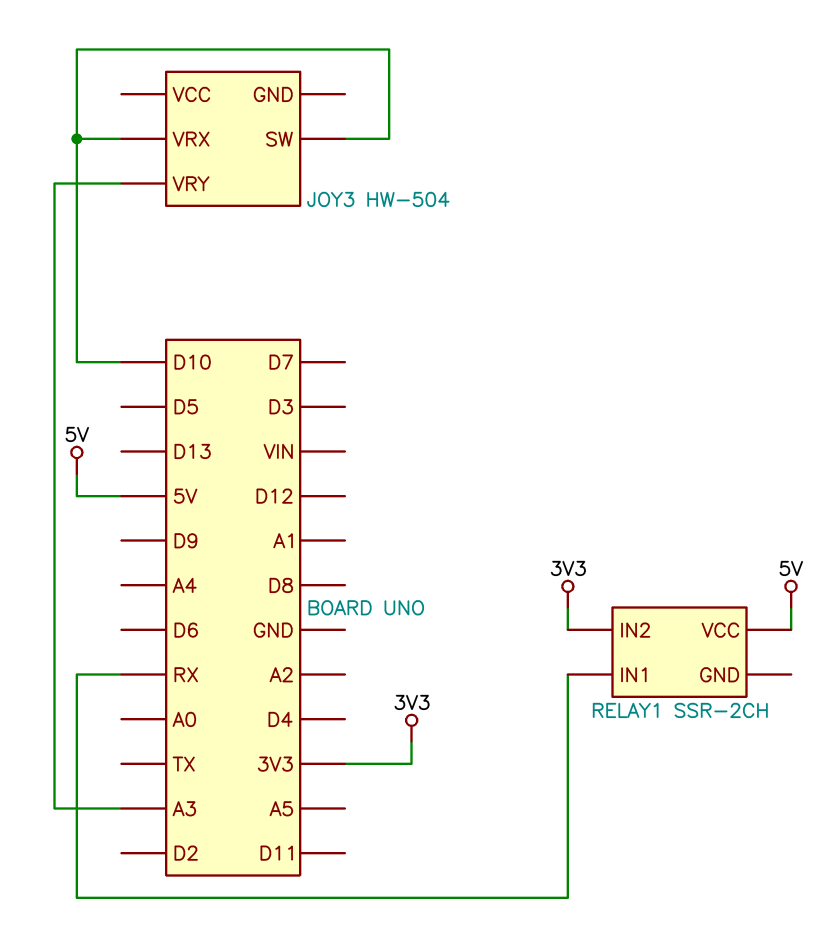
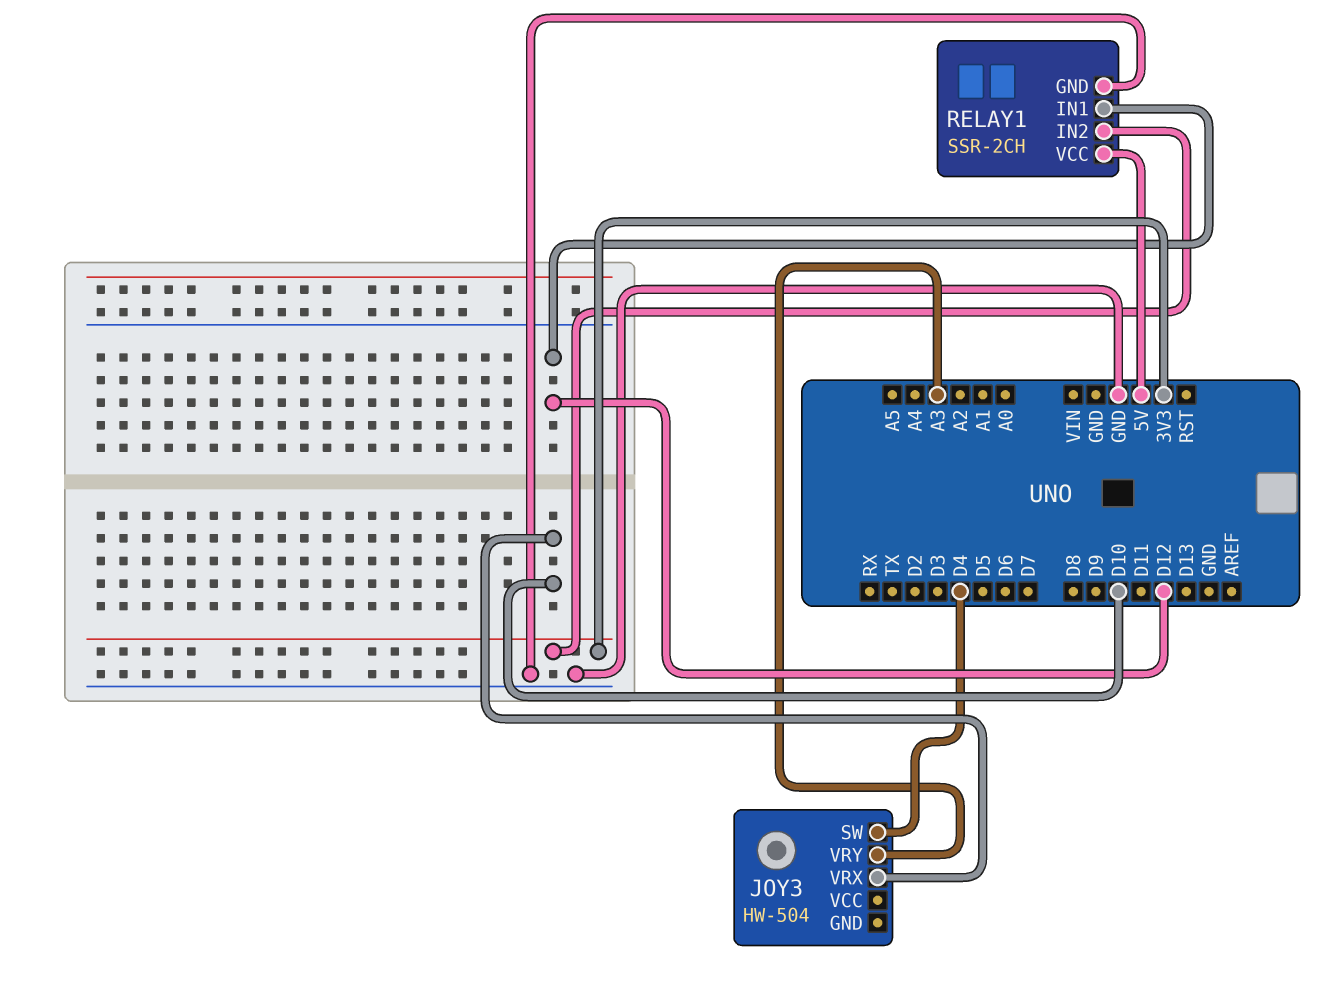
JOY3 pin SW: D10 -> D4
RELAY1 pin GND: none -> GND
RELAY1 pin IN1: RX -> D12

